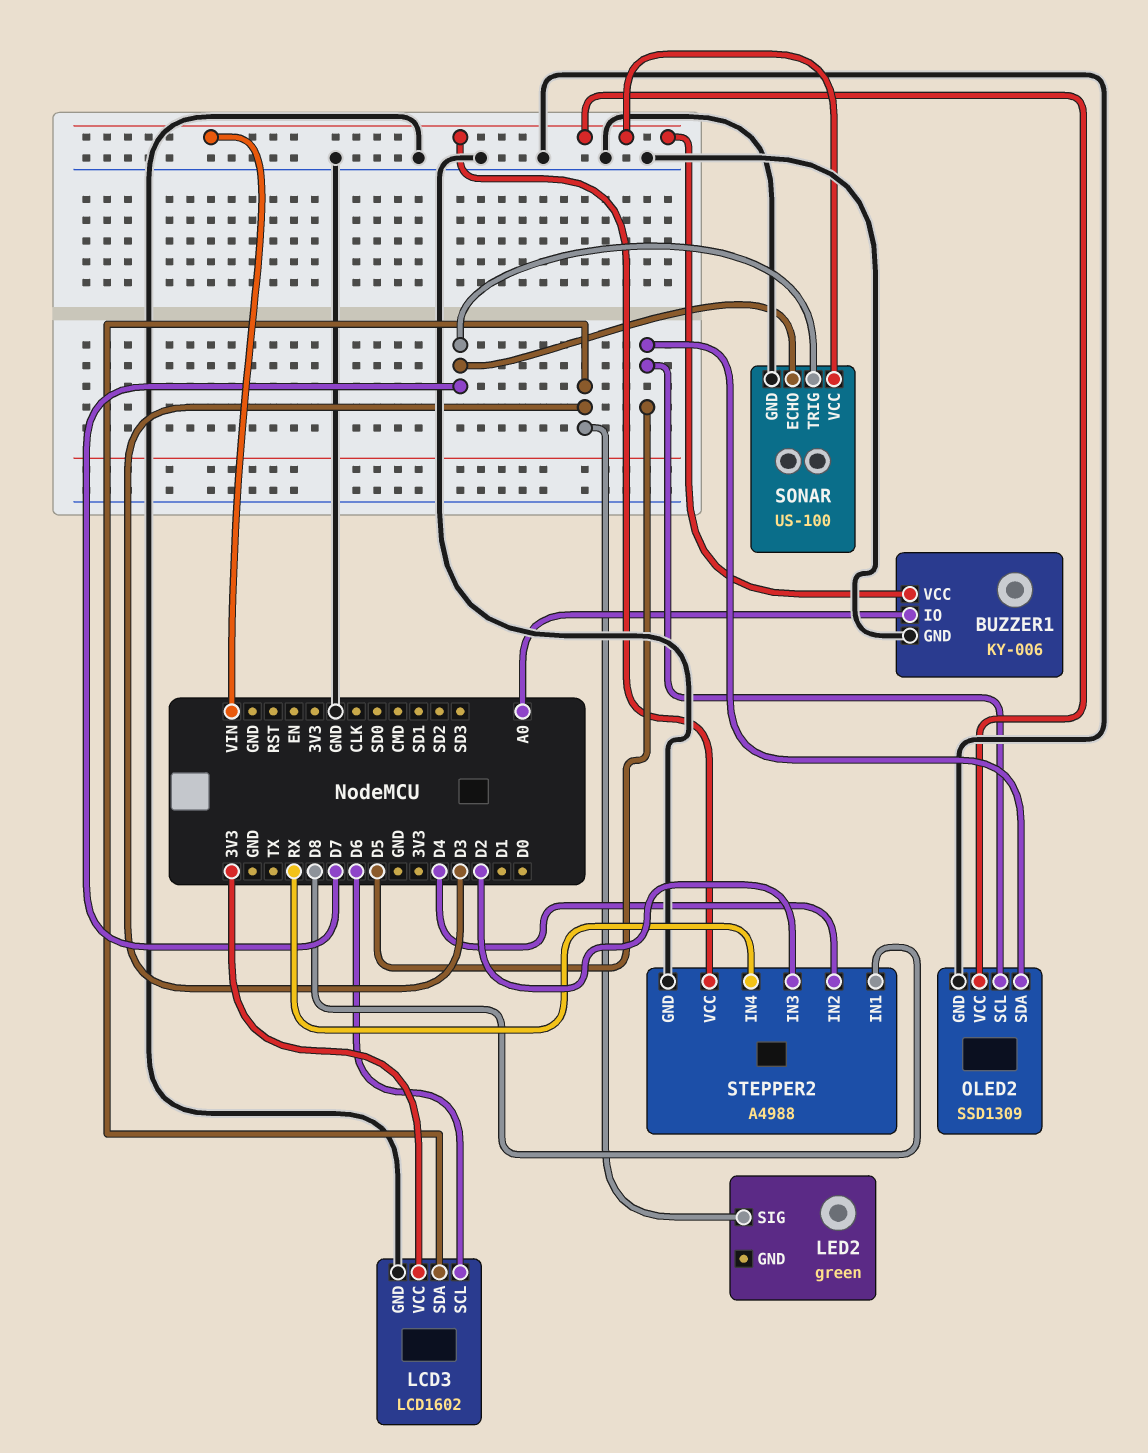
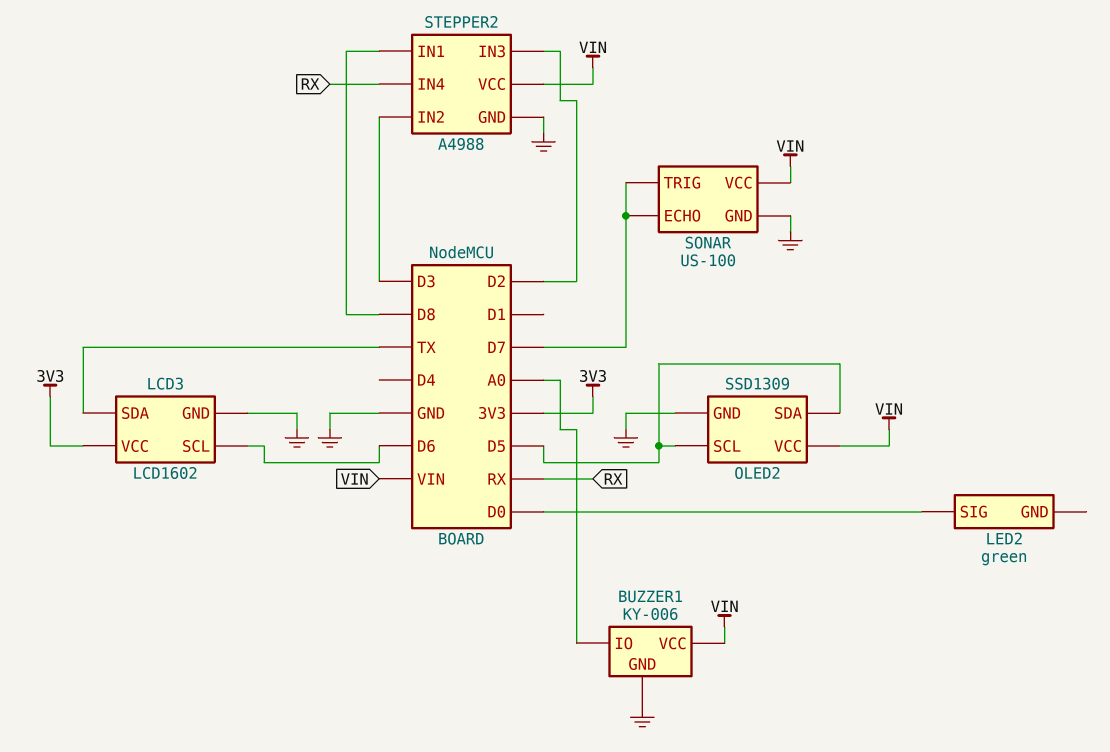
LCD3 pin SDA: D3 -> TX
LED2 pin SIG: D3 -> D0
STEPPER2 pin IN2: D4 -> D3

